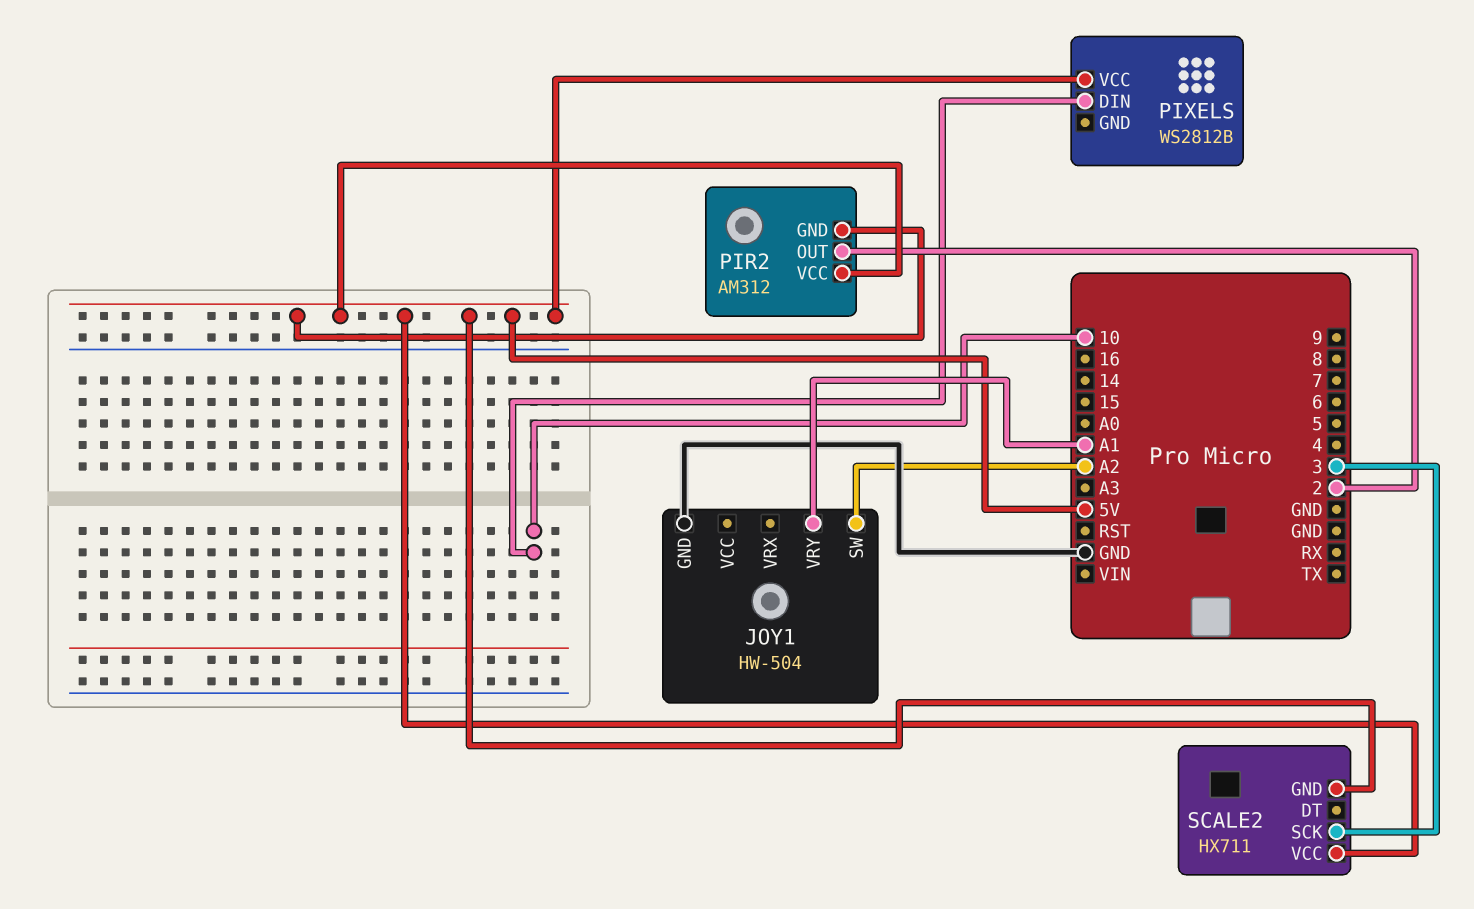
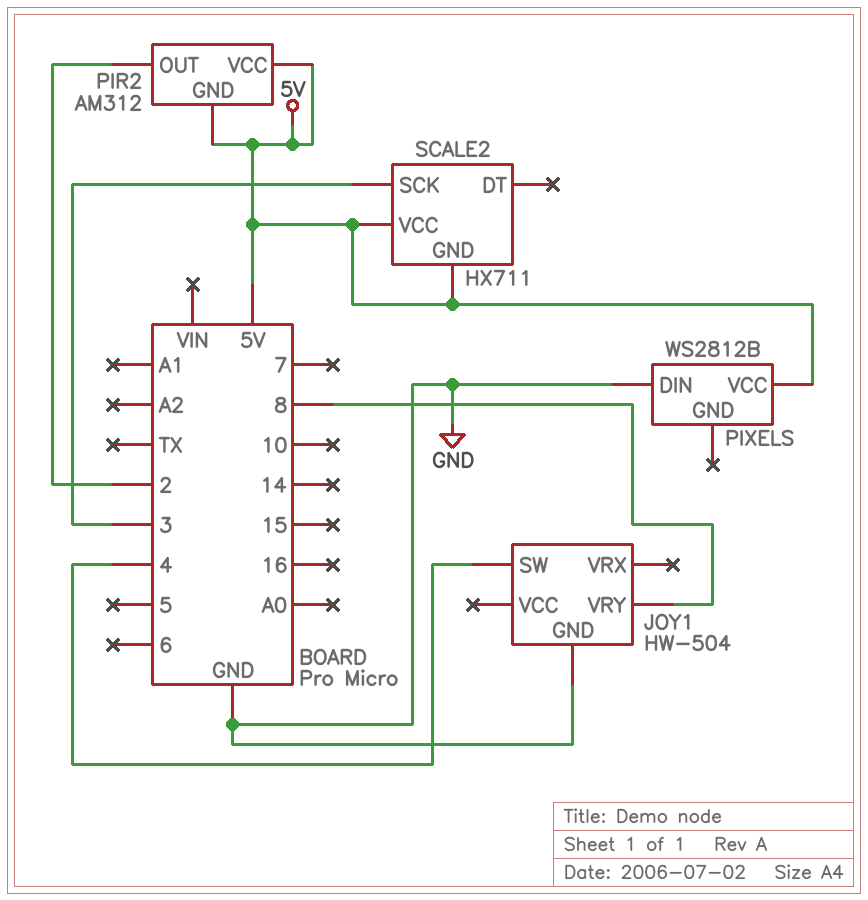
JOY1 pin SW: A2 -> 4
JOY1 pin VRY: A1 -> 8
PIXELS pin DIN: 10 -> GND

